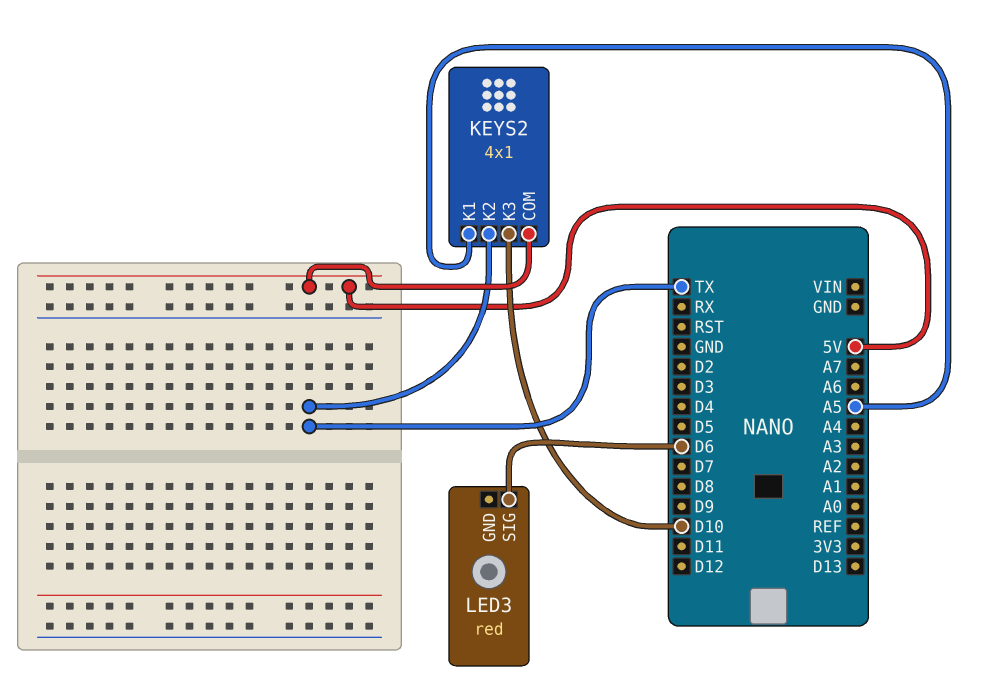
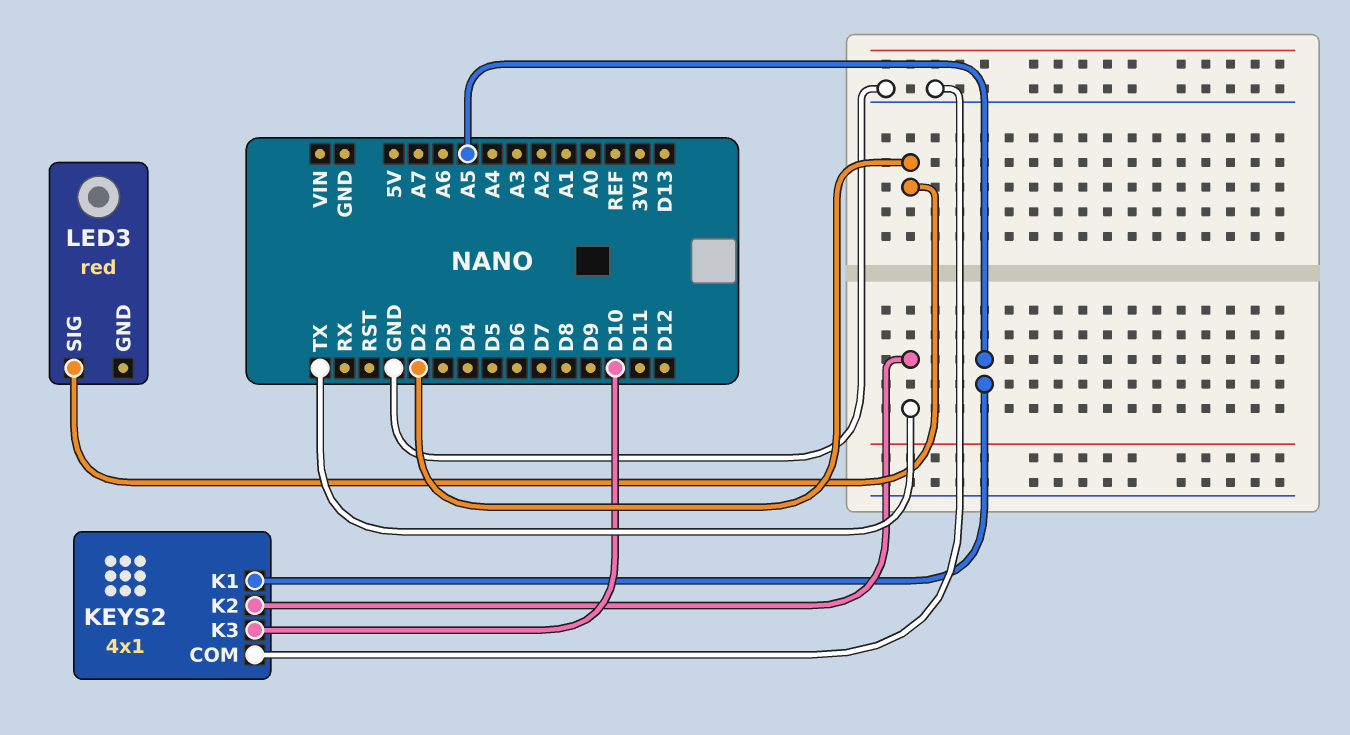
KEYS2 pin COM: 5V -> GND
LED3 pin SIG: D6 -> D2

